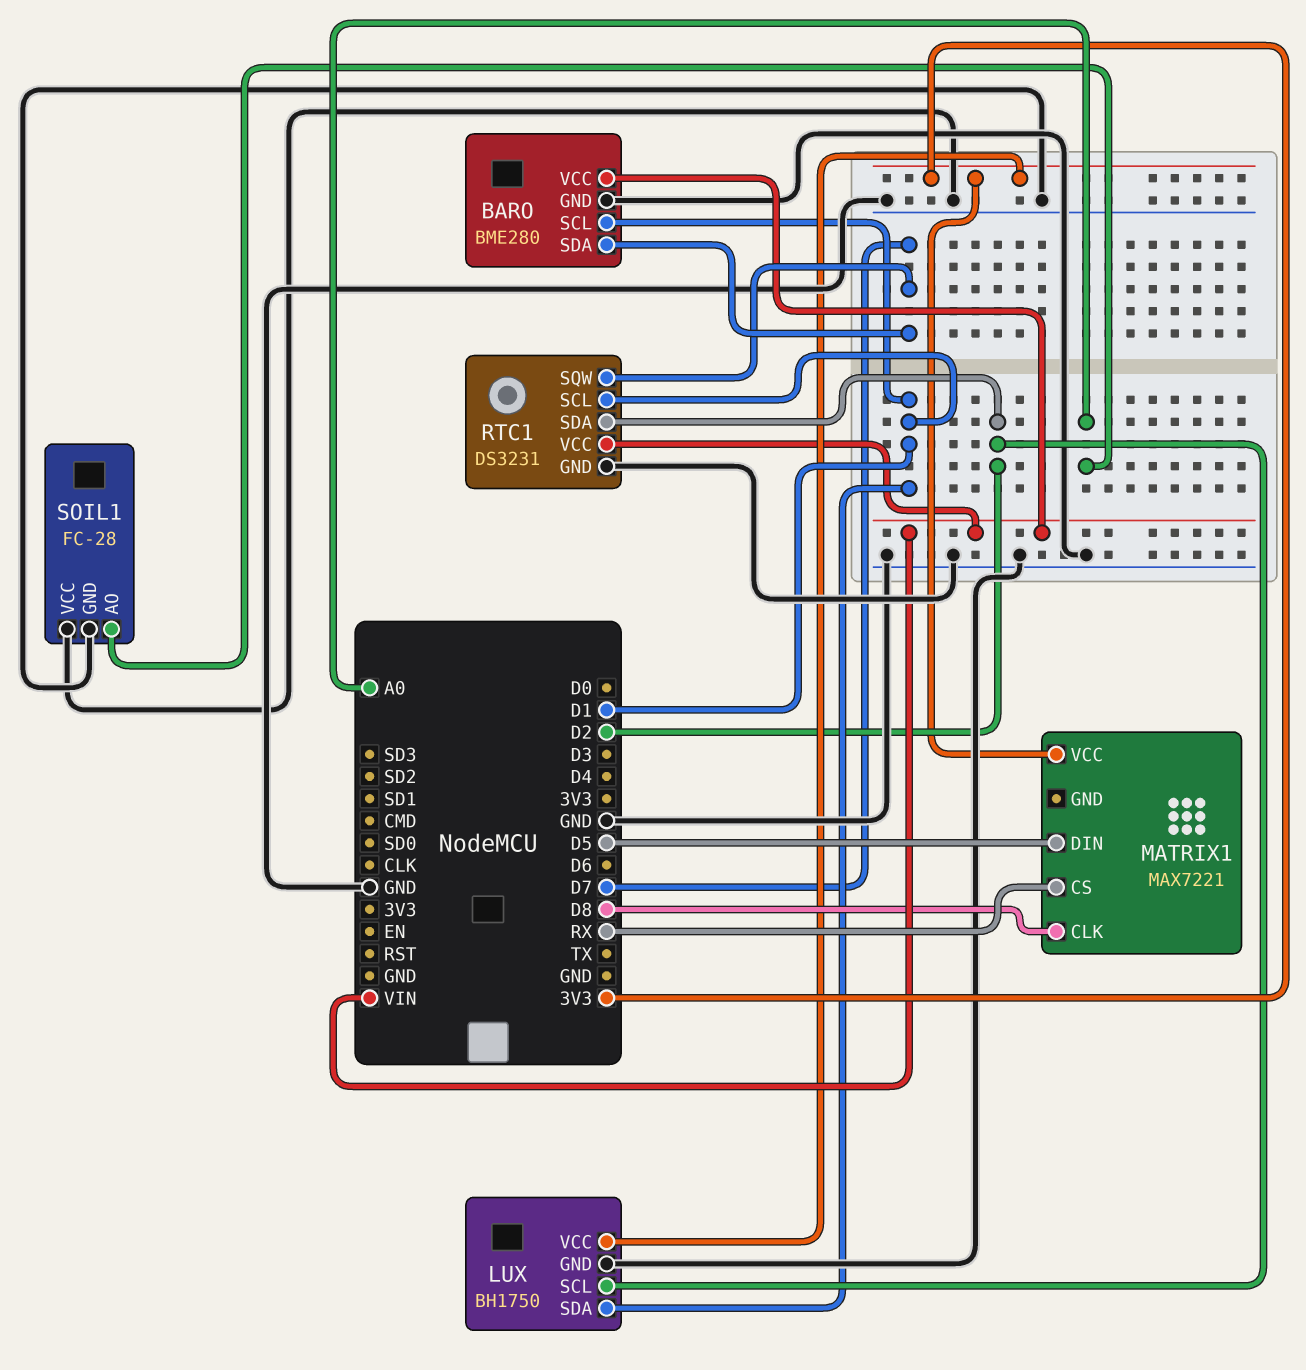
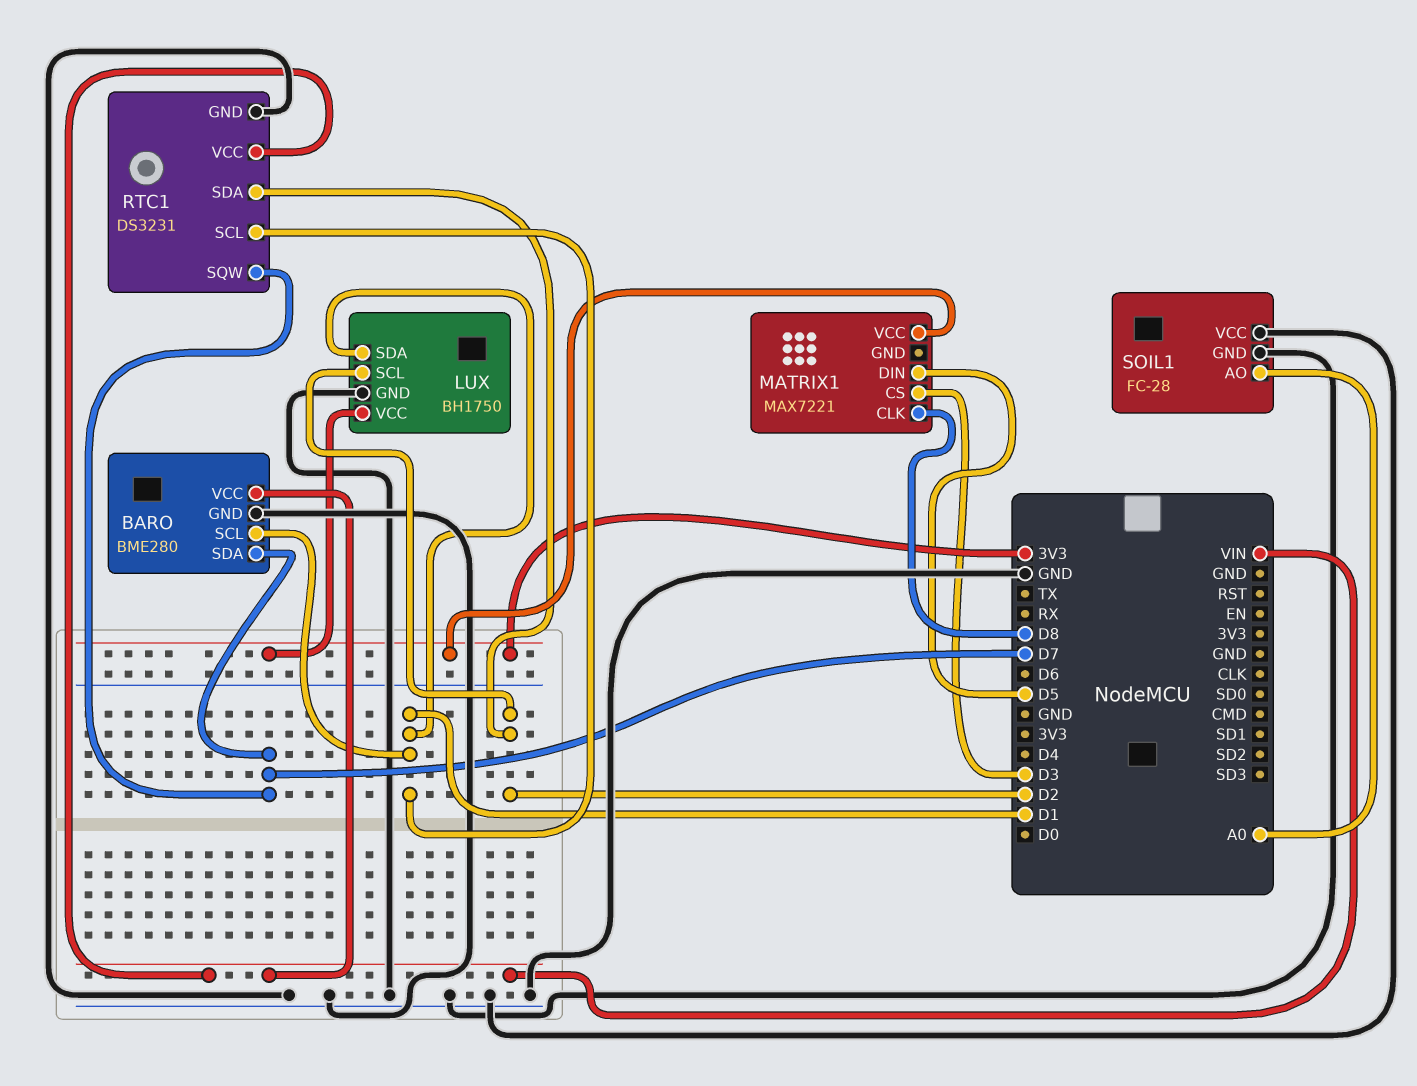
MATRIX1 pin CS: RX -> D3

